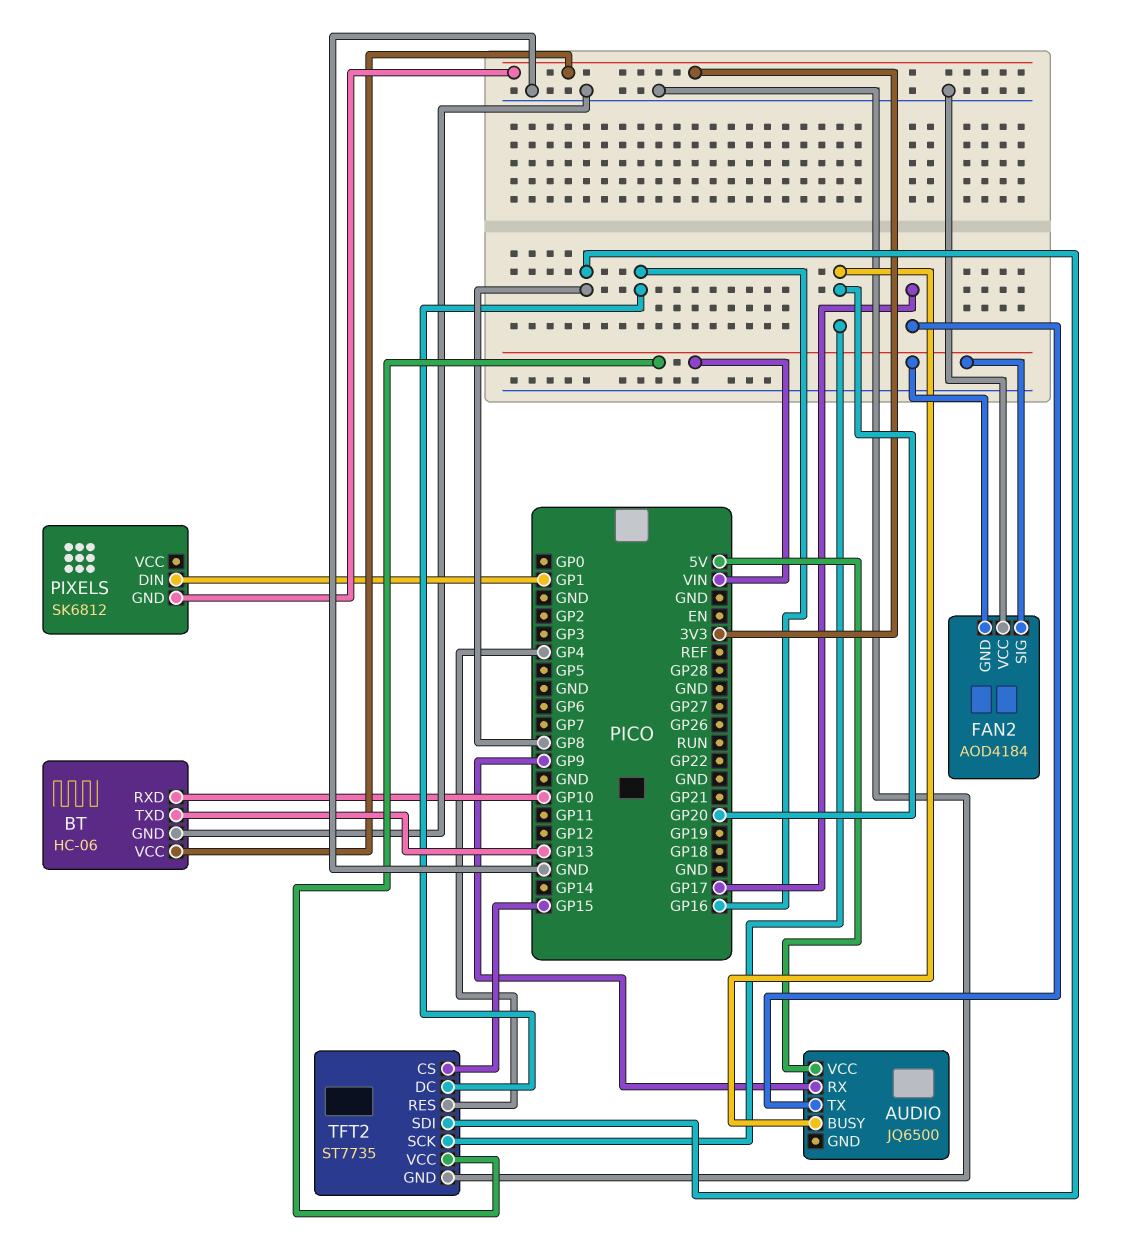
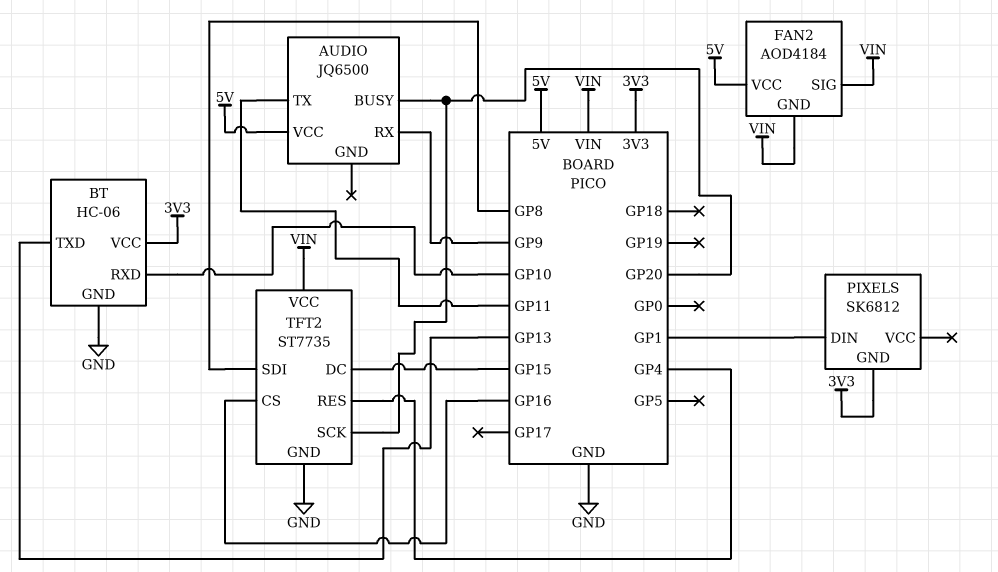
AUDIO pin TX: GP17 -> GP11
FAN2 pin VCC: GND -> 5V
TFT2 pin CS: GP15 -> GP16
TFT2 pin DC: GP16 -> GP15

